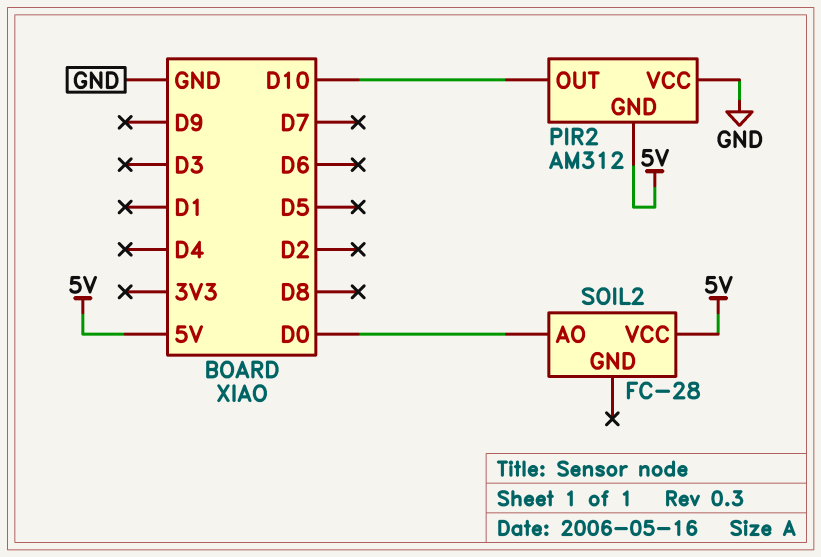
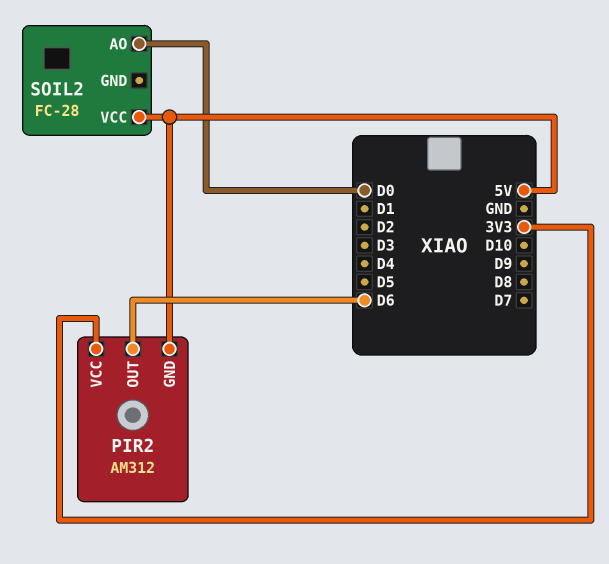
PIR2 pin OUT: D10 -> D6
PIR2 pin VCC: GND -> 3V3

